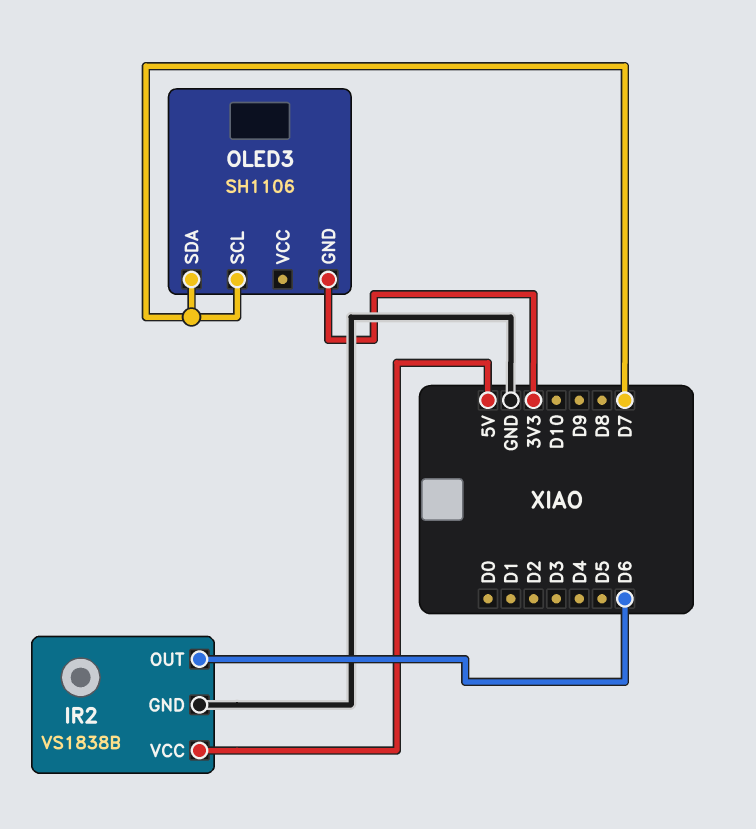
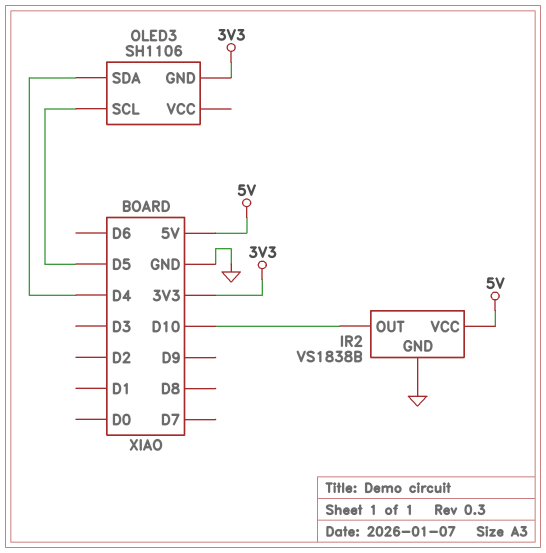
IR2 pin OUT: D6 -> D10
OLED3 pin SCL: D7 -> D5
OLED3 pin SDA: D7 -> D4

